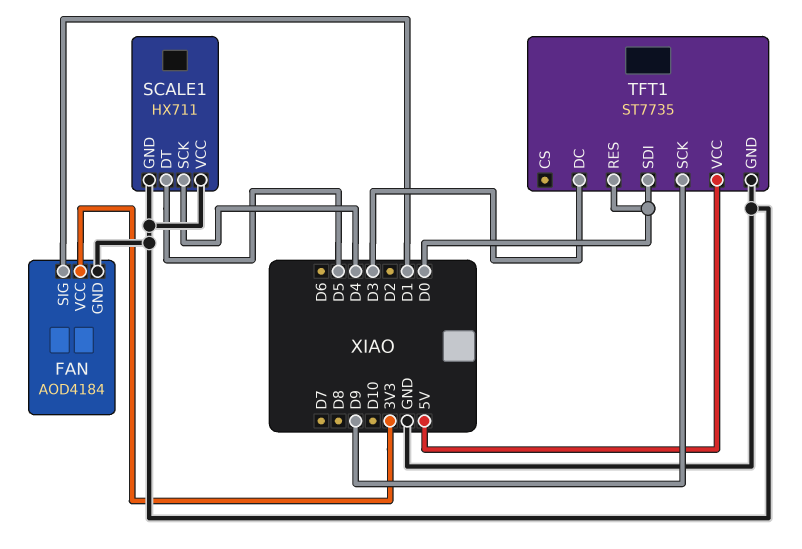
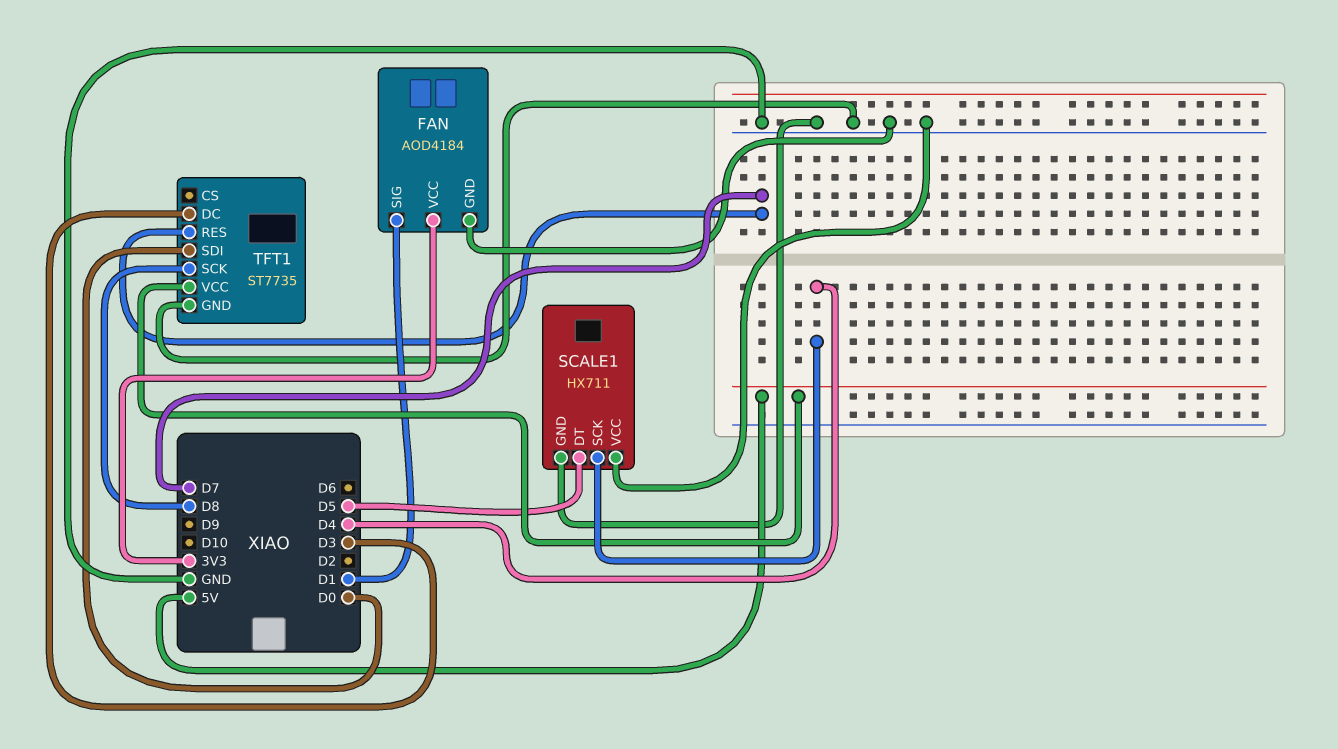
TFT1 pin RES: D0 -> D7
TFT1 pin SCK: D9 -> D8

